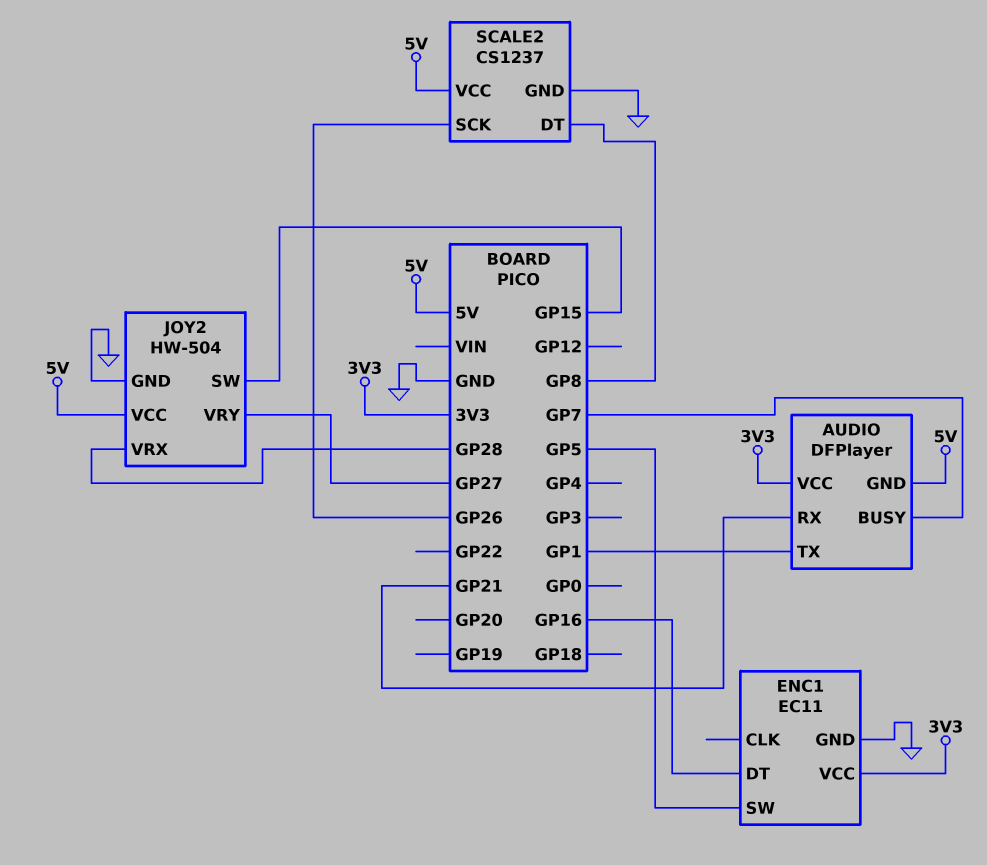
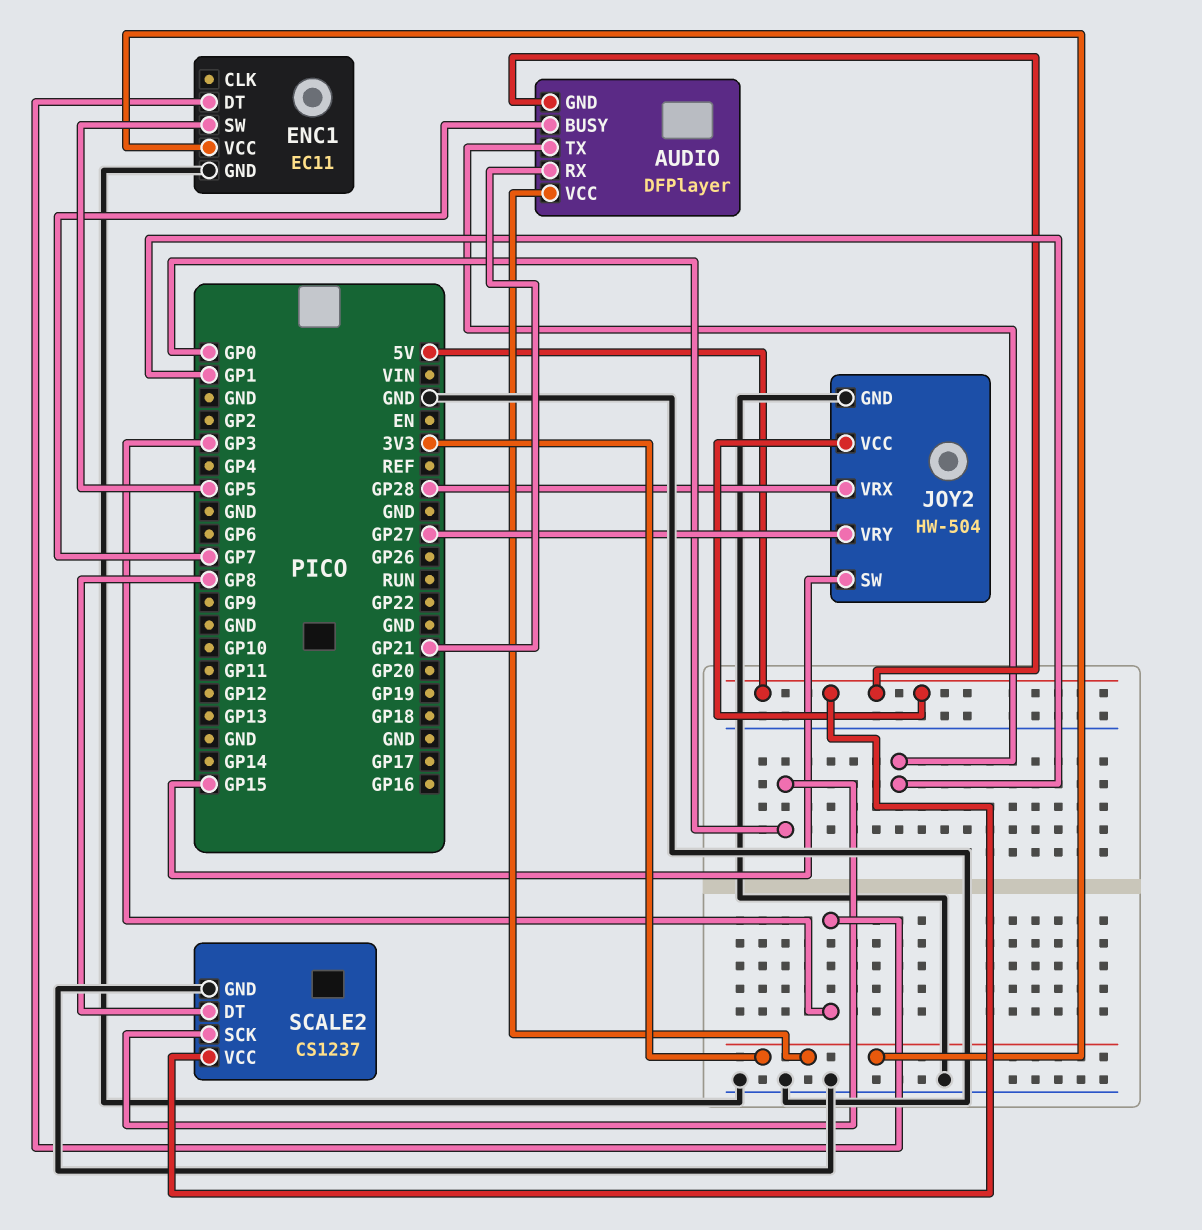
ENC1 pin DT: GP16 -> GP3
SCALE2 pin SCK: GP26 -> GP0

